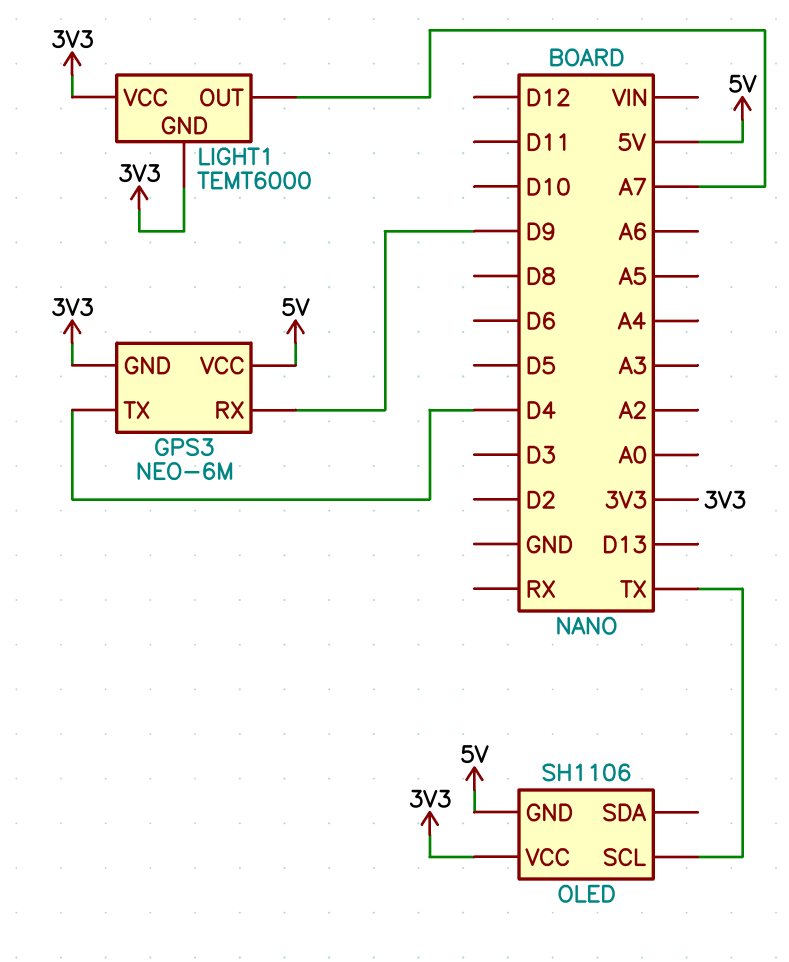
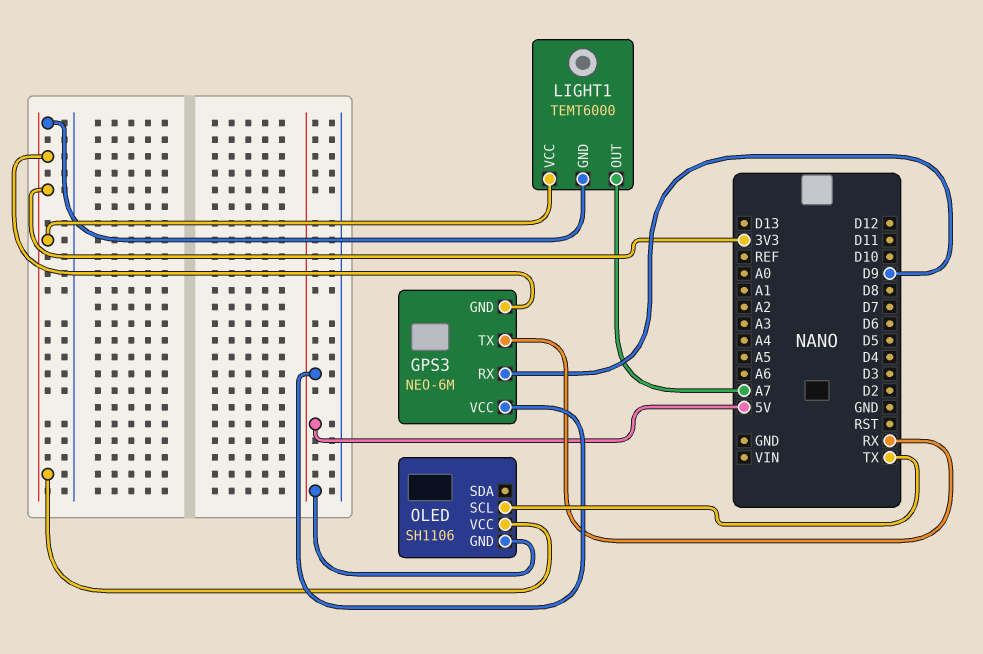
GPS3 pin TX: D4 -> RX

